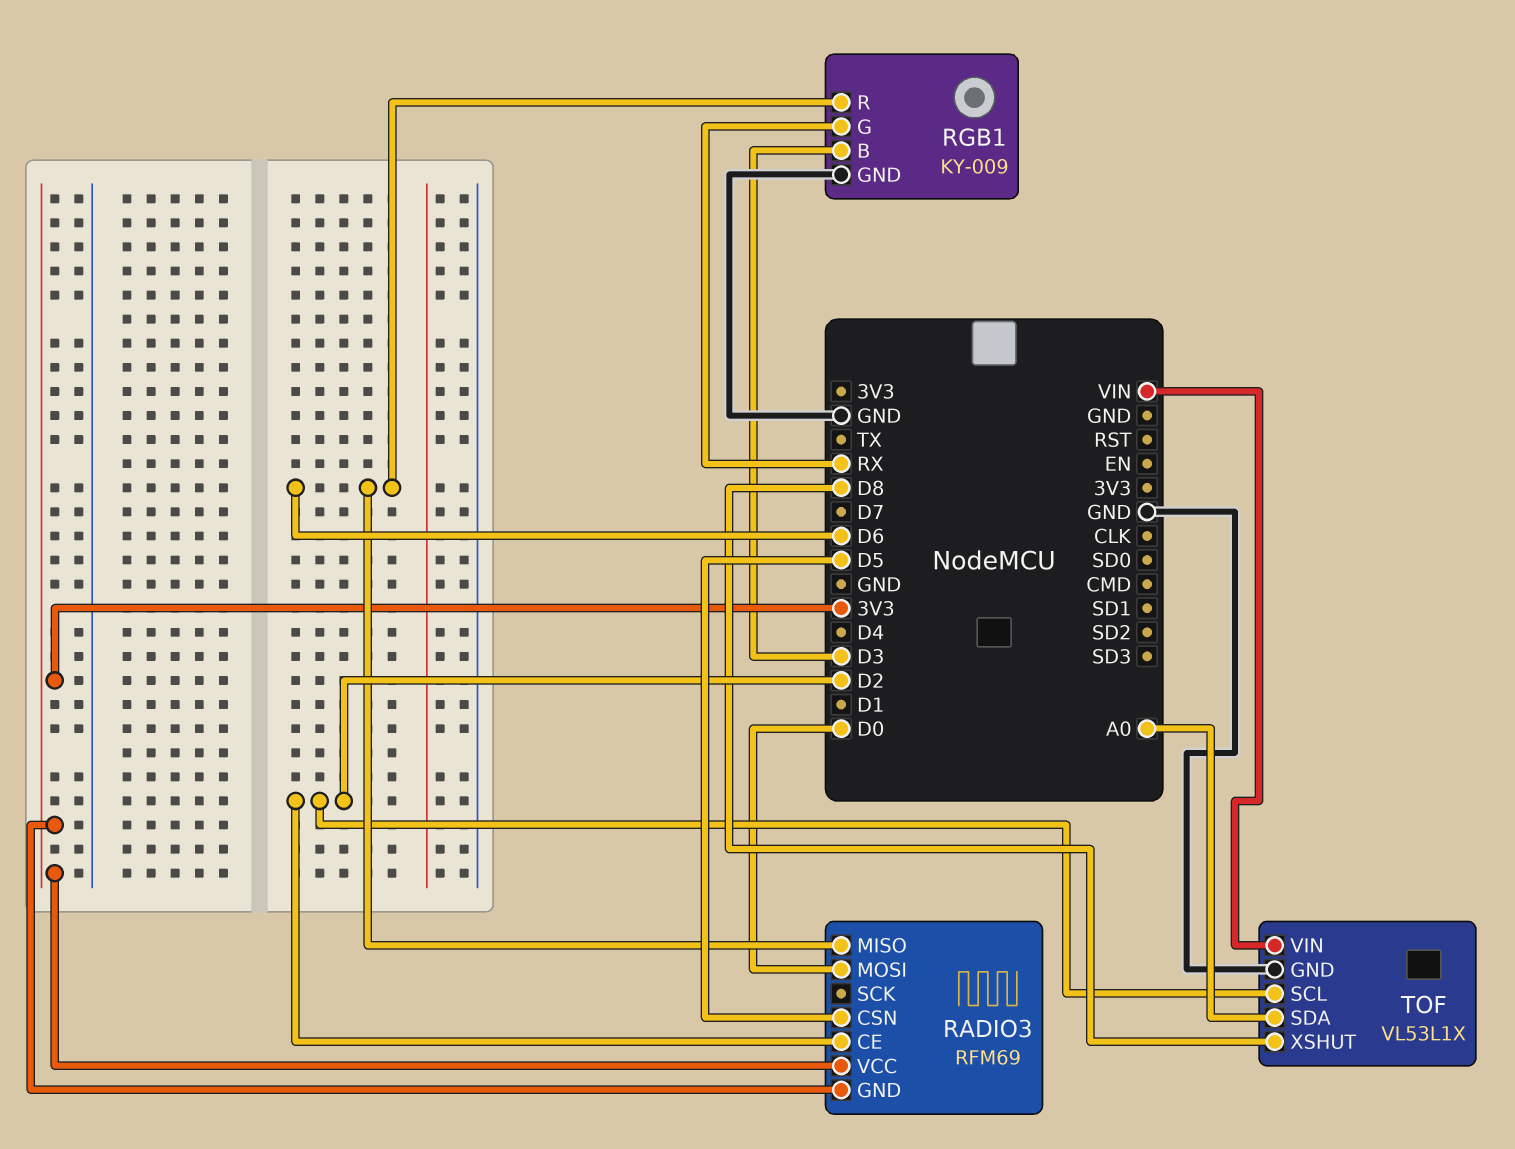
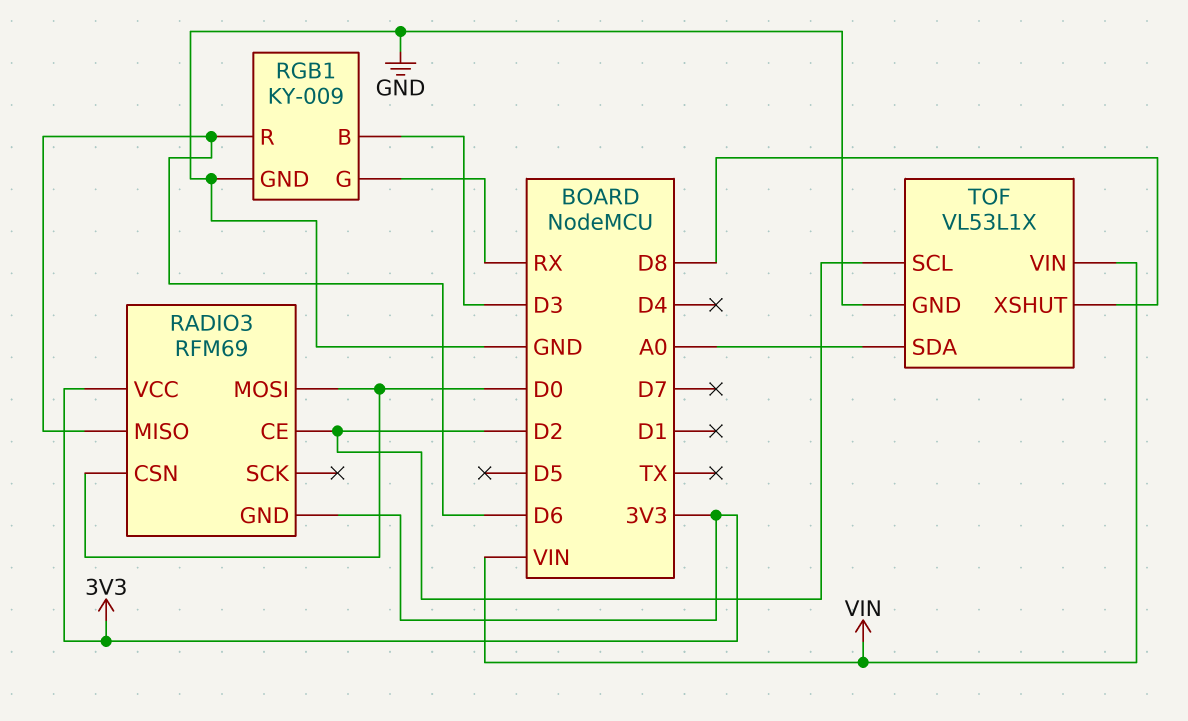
RADIO3 pin CSN: D5 -> D0

